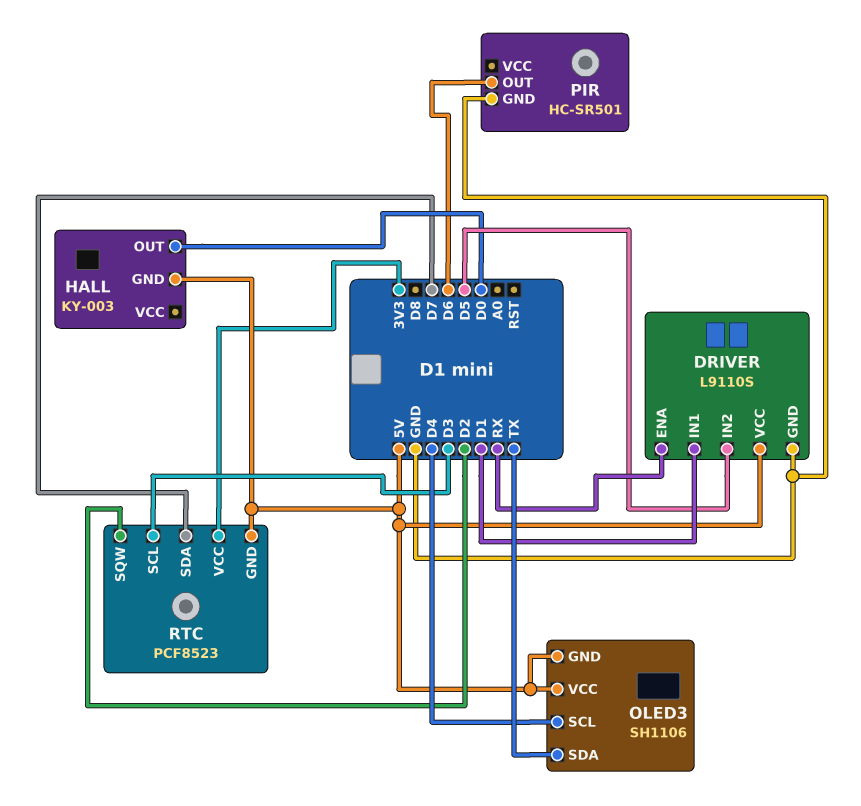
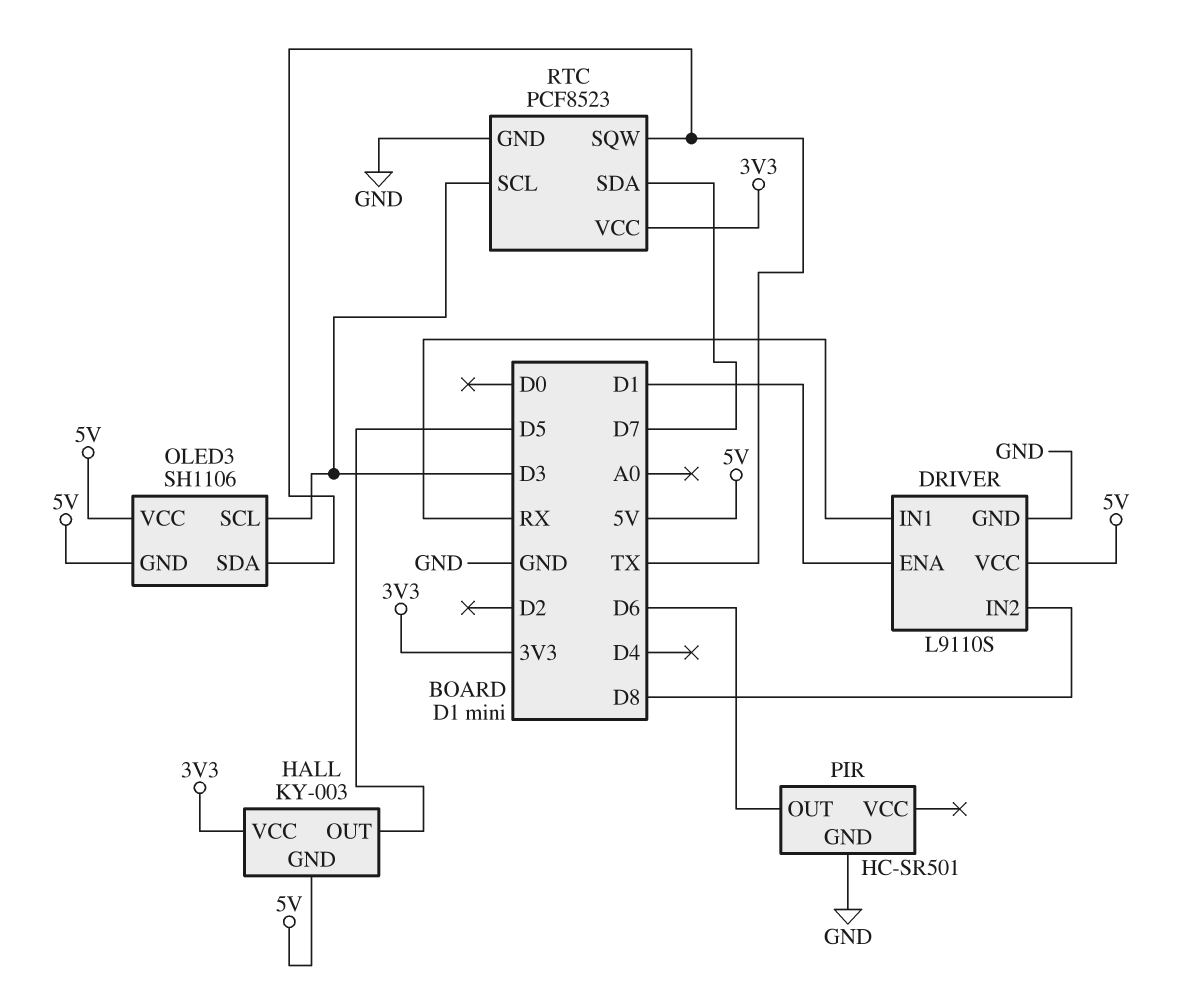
DRIVER pin ENA: RX -> D1
DRIVER pin IN1: D1 -> RX
DRIVER pin IN2: D5 -> D8
HALL pin OUT: D0 -> D5
HALL pin VCC: none -> 3V3
OLED3 pin SCL: D4 -> D3
RTC pin GND: 5V -> GND
RTC pin SQW: D2 -> TX

